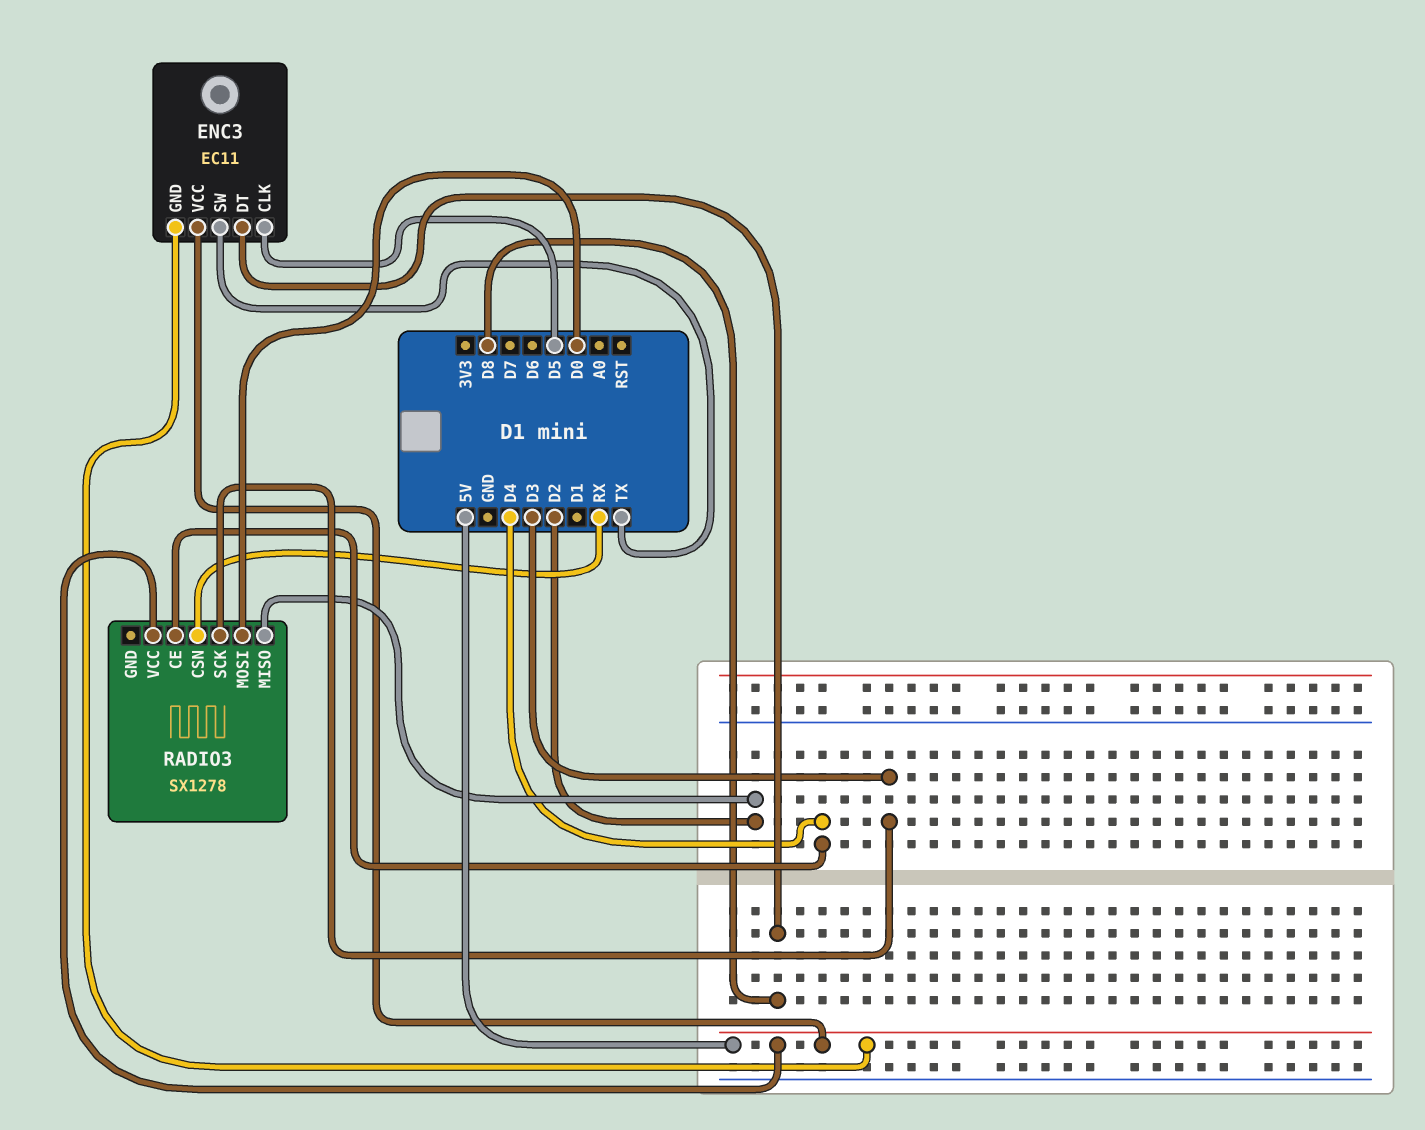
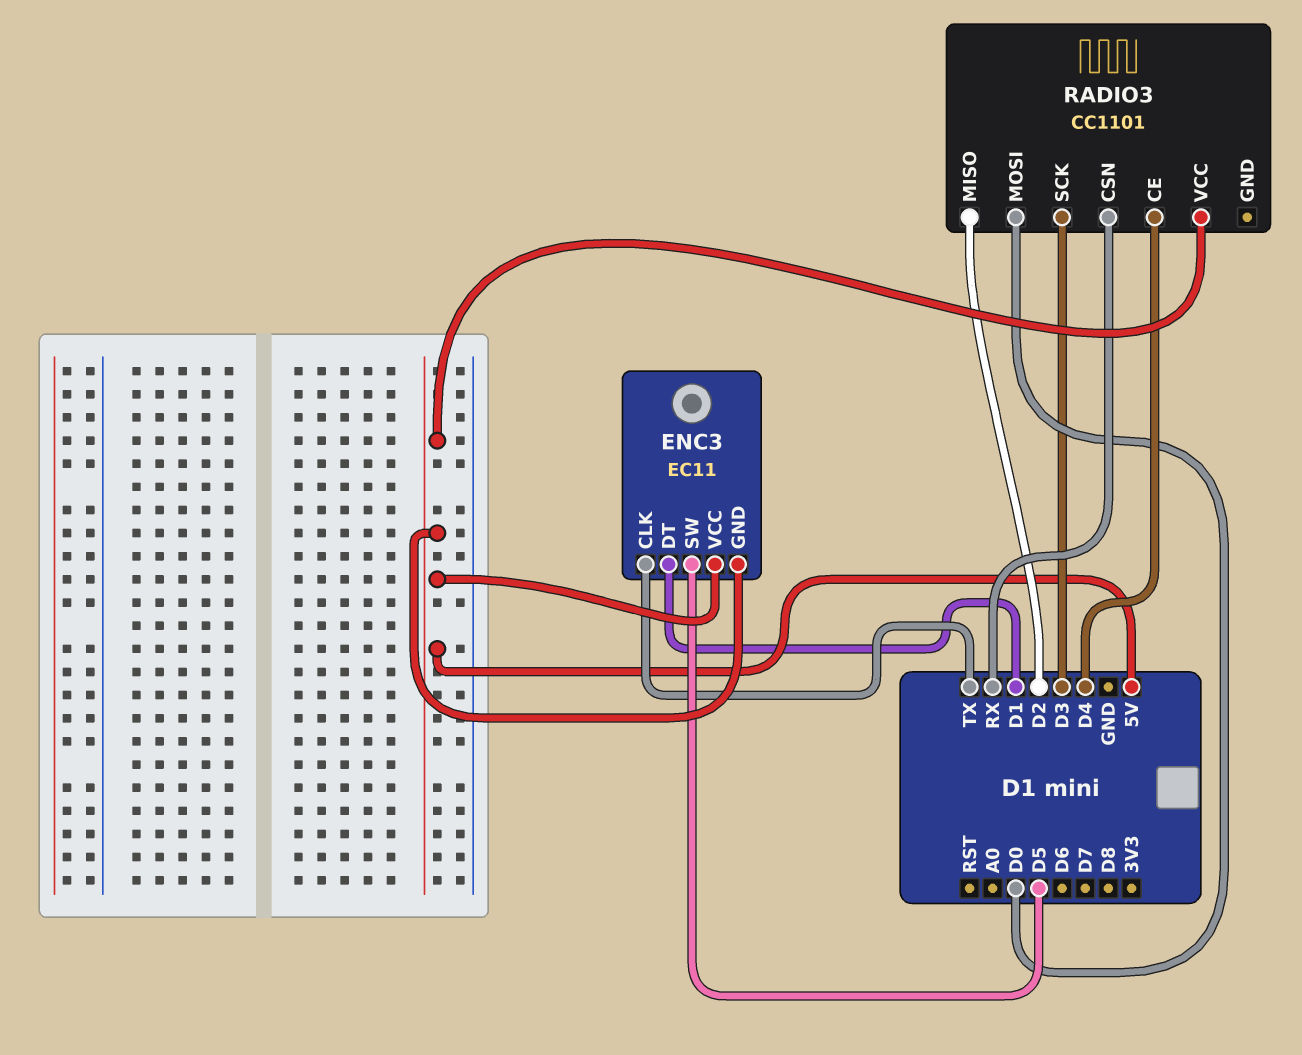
ENC3 pin CLK: D5 -> TX
ENC3 pin DT: D8 -> D1
ENC3 pin SW: TX -> D5
RADIO3: SX1278 -> CC1101

